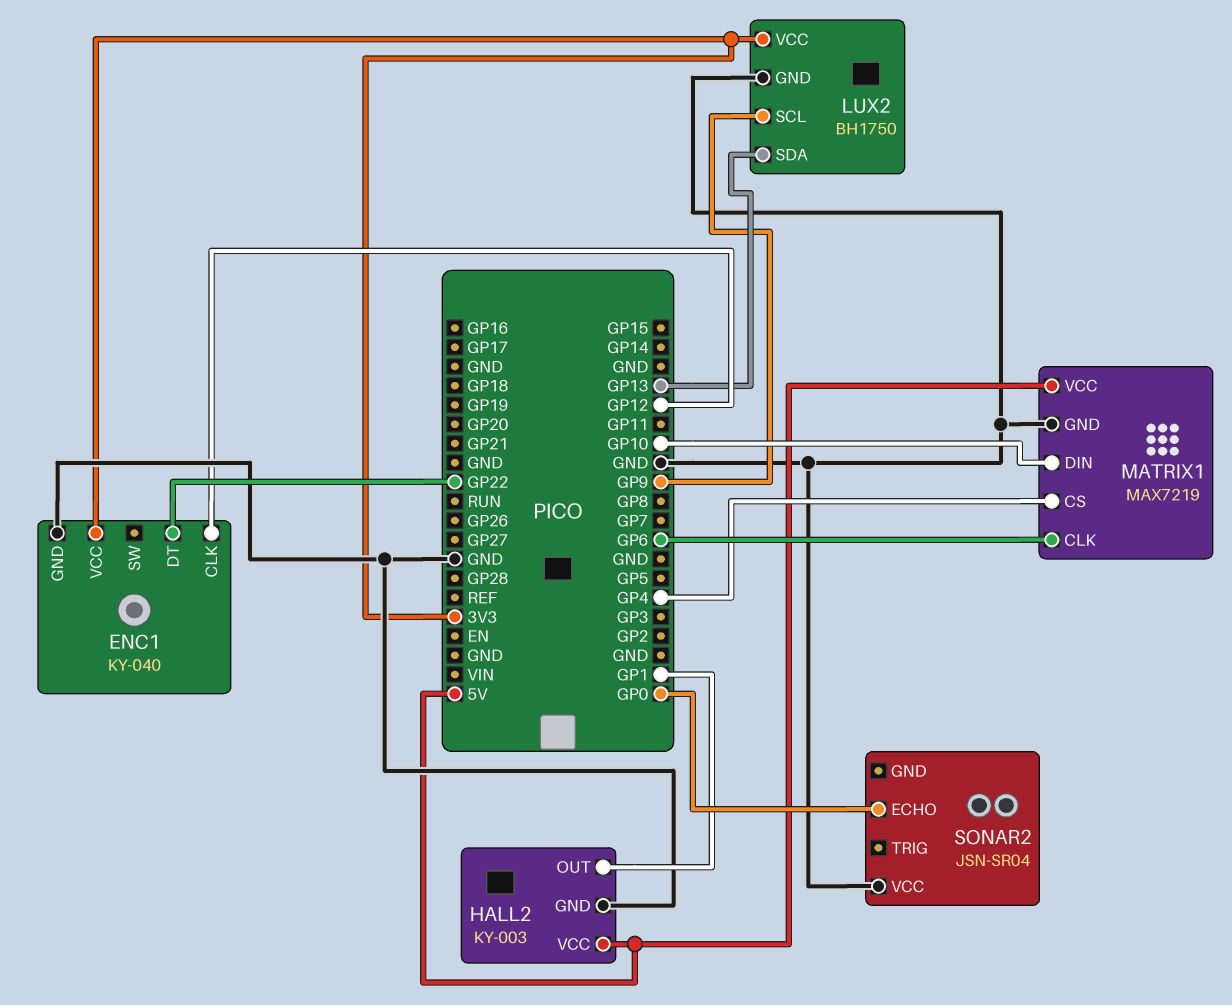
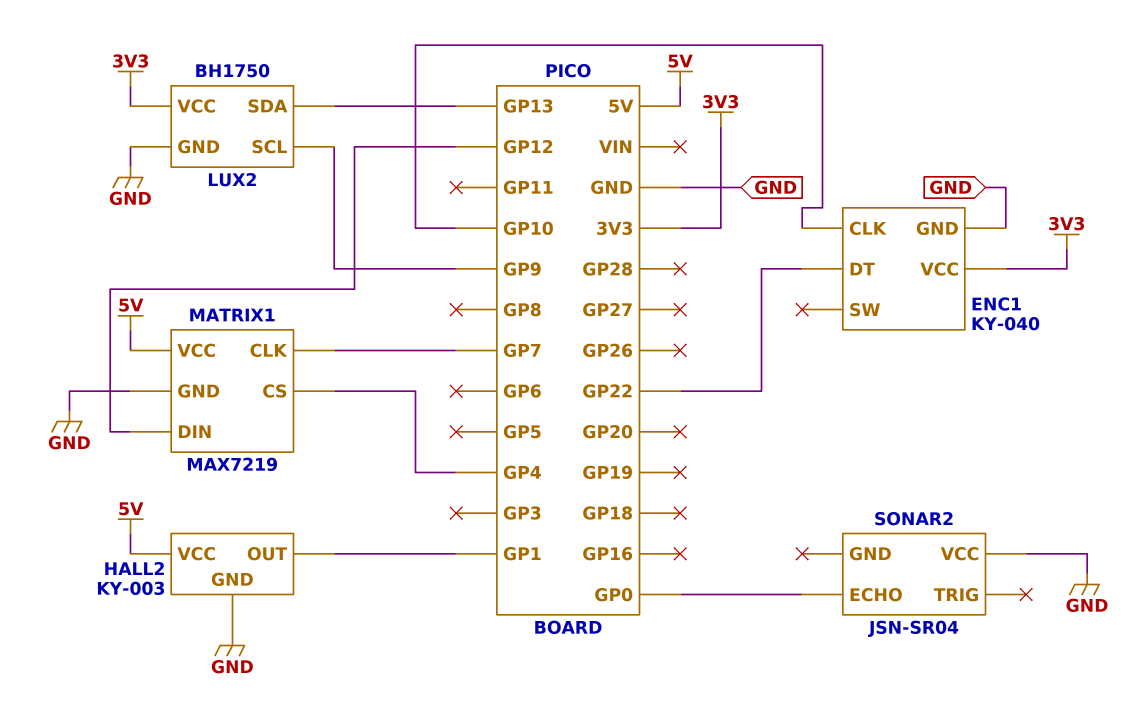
ENC1 pin CLK: GP12 -> GP10
MATRIX1 pin CLK: GP6 -> GP7
MATRIX1 pin DIN: GP10 -> GP12

